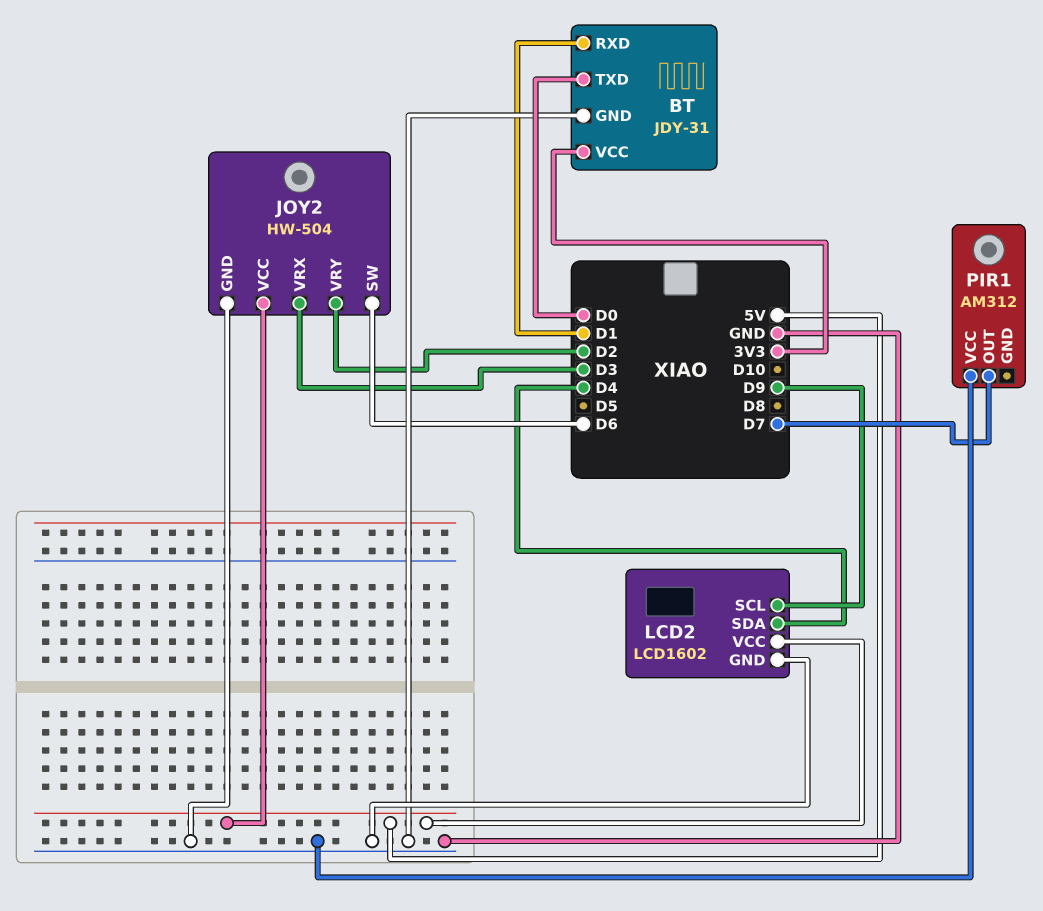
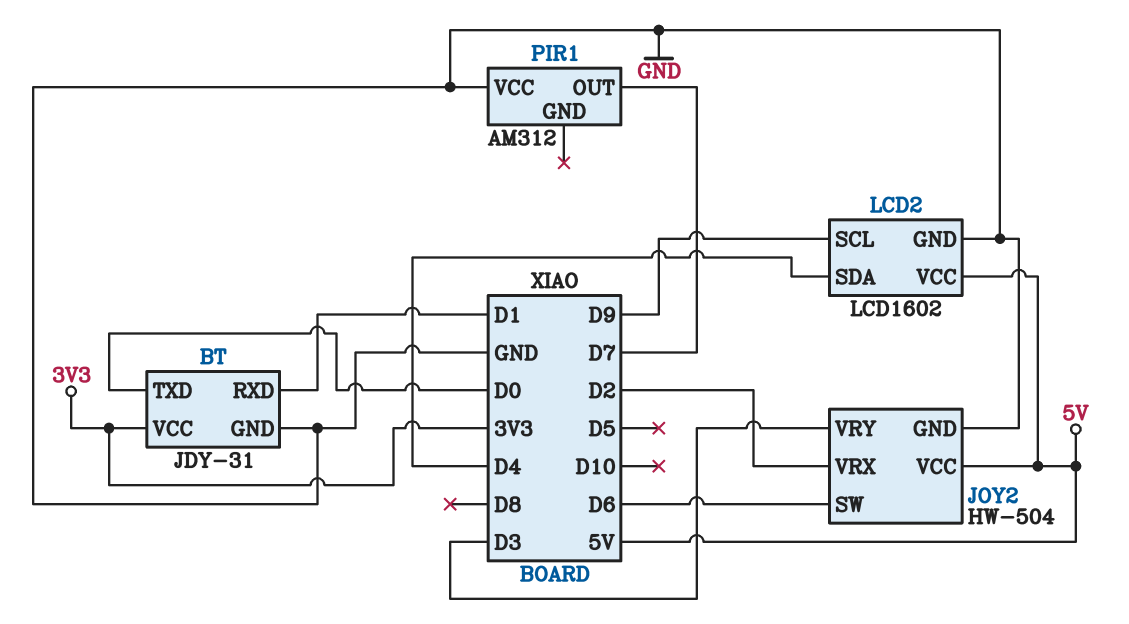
JOY2 pin VRX: D3 -> D2
JOY2 pin VRY: D2 -> D3

